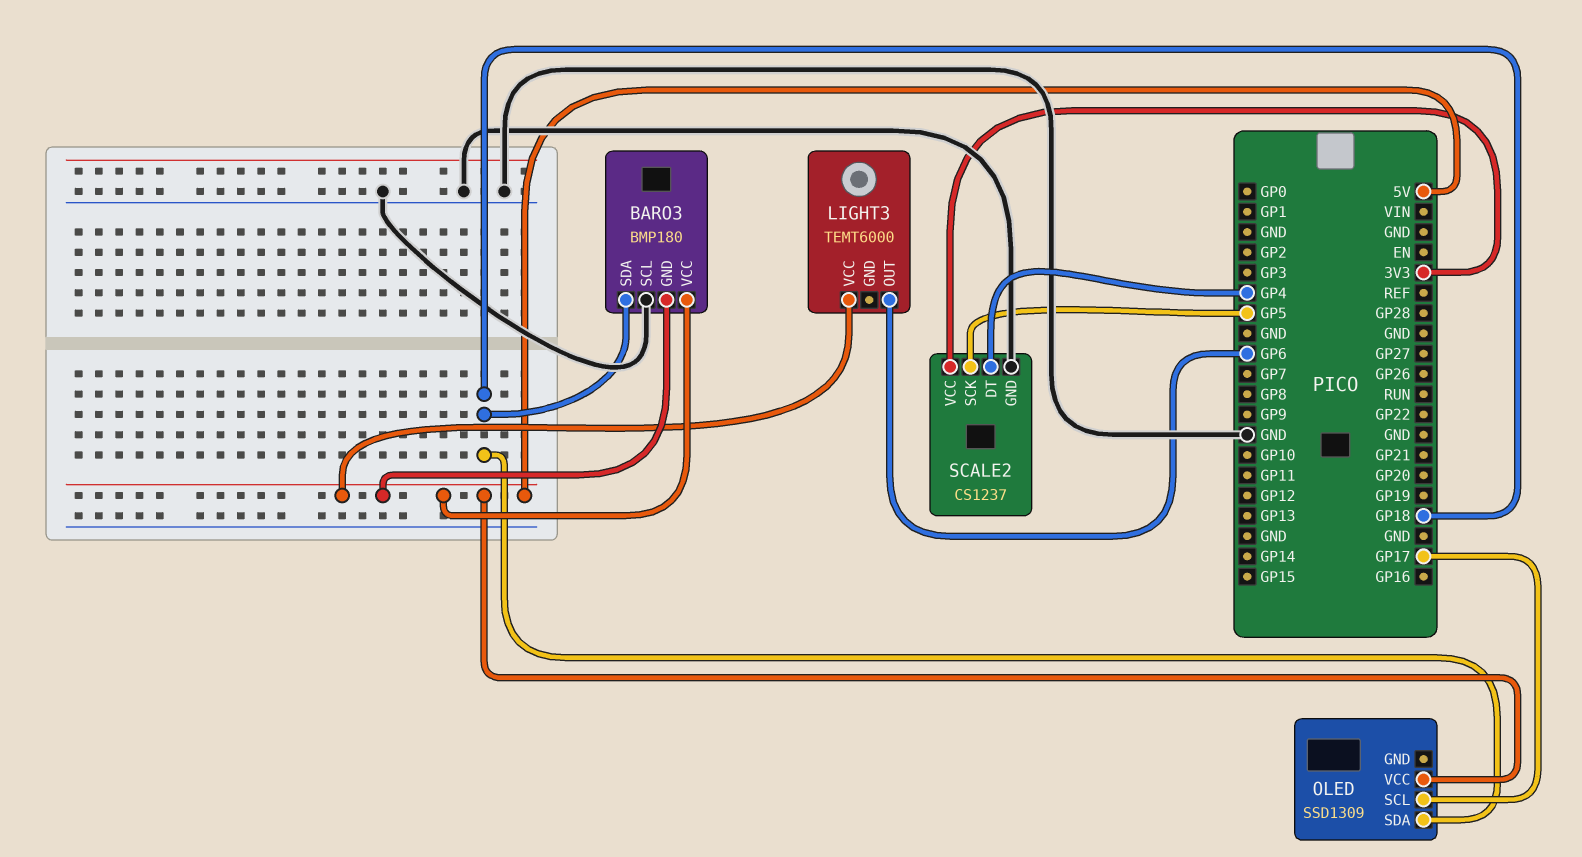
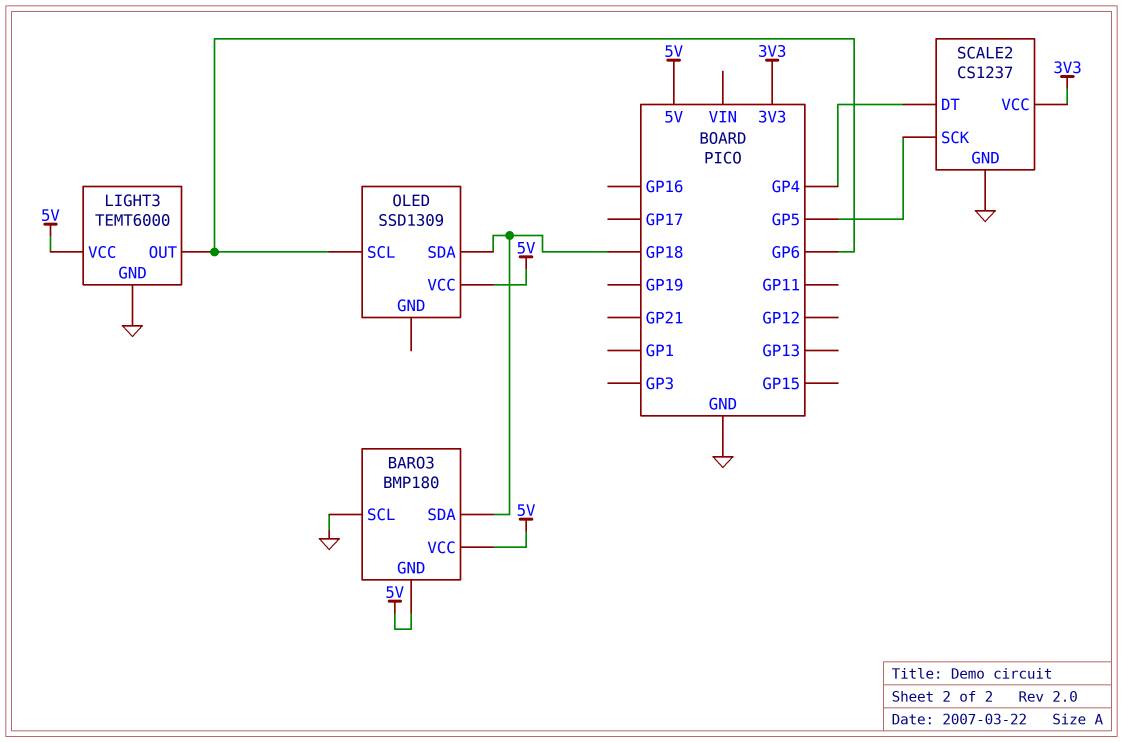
LIGHT3 pin GND: none -> GND
OLED pin SCL: GP17 -> GP6

